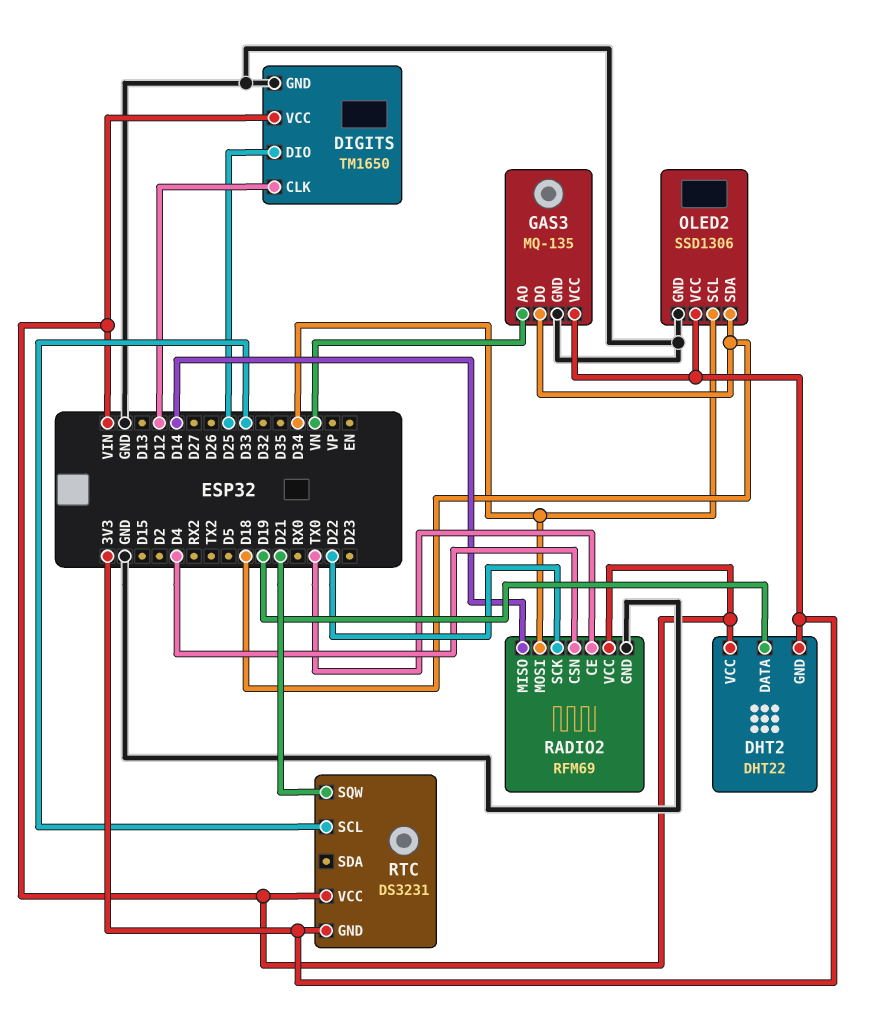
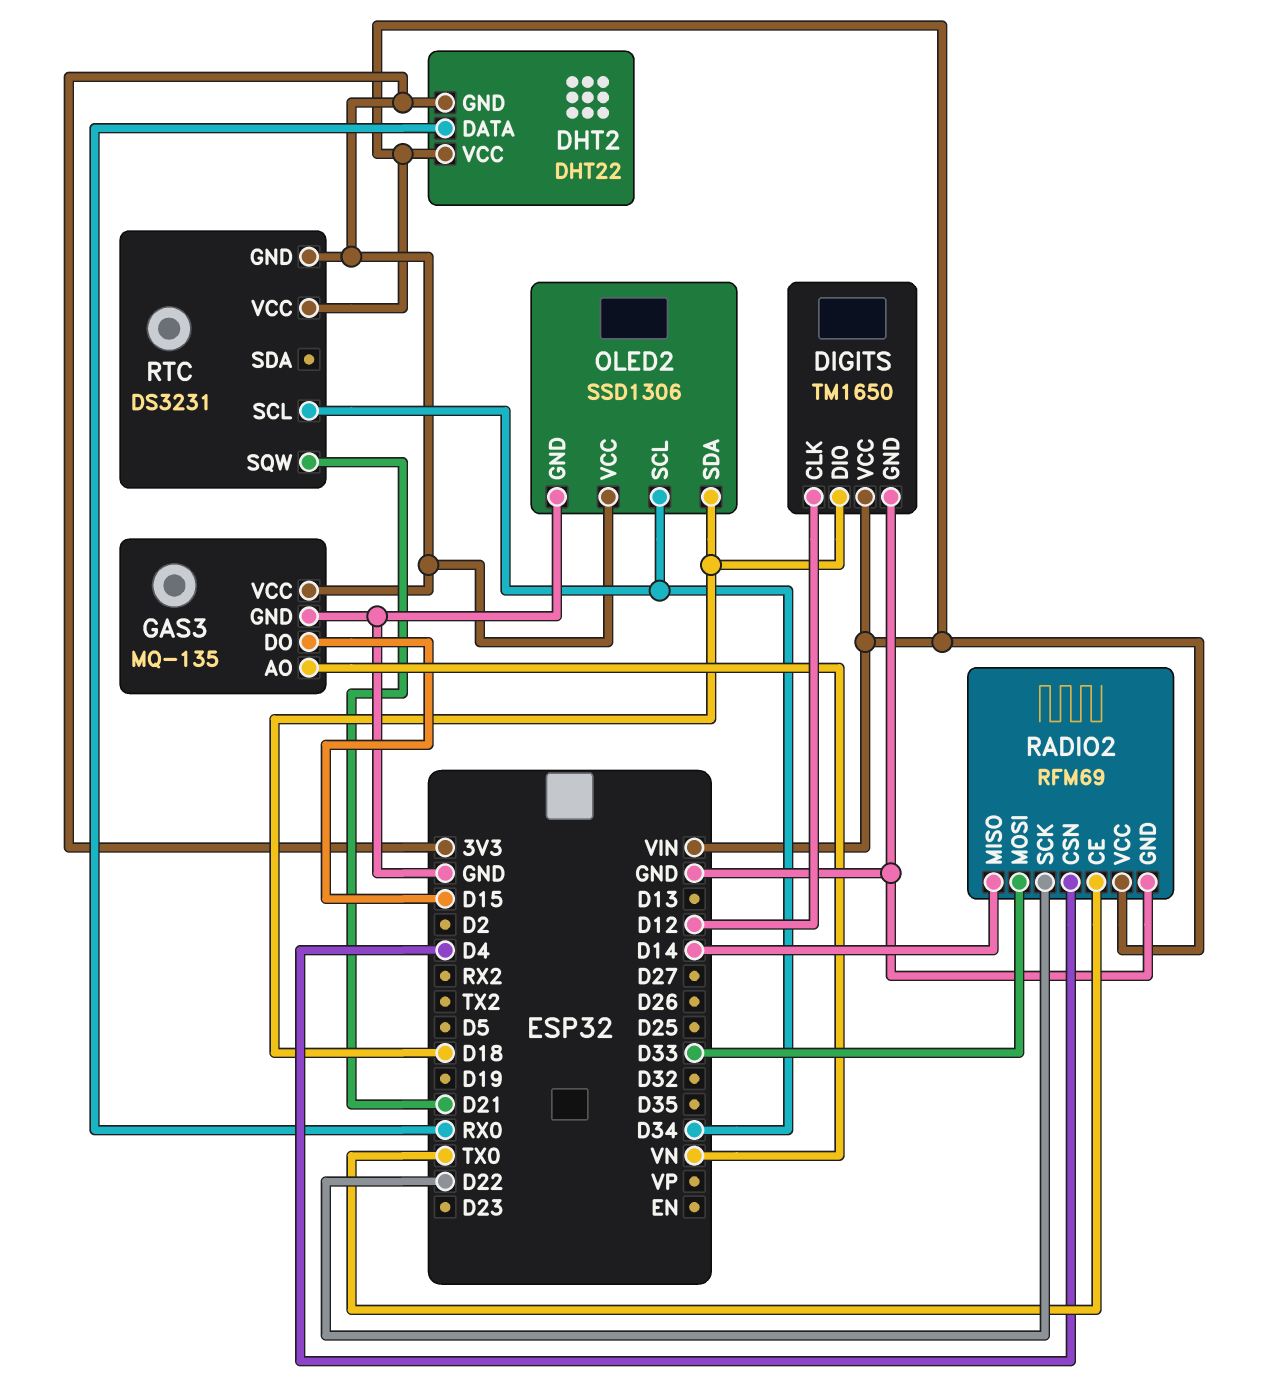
DHT2 pin DATA: D19 -> RX0
DIGITS pin DIO: D25 -> D18
GAS3 pin DO: D18 -> D15
RADIO2 pin MOSI: D34 -> D33
RTC pin SCL: D33 -> D34

